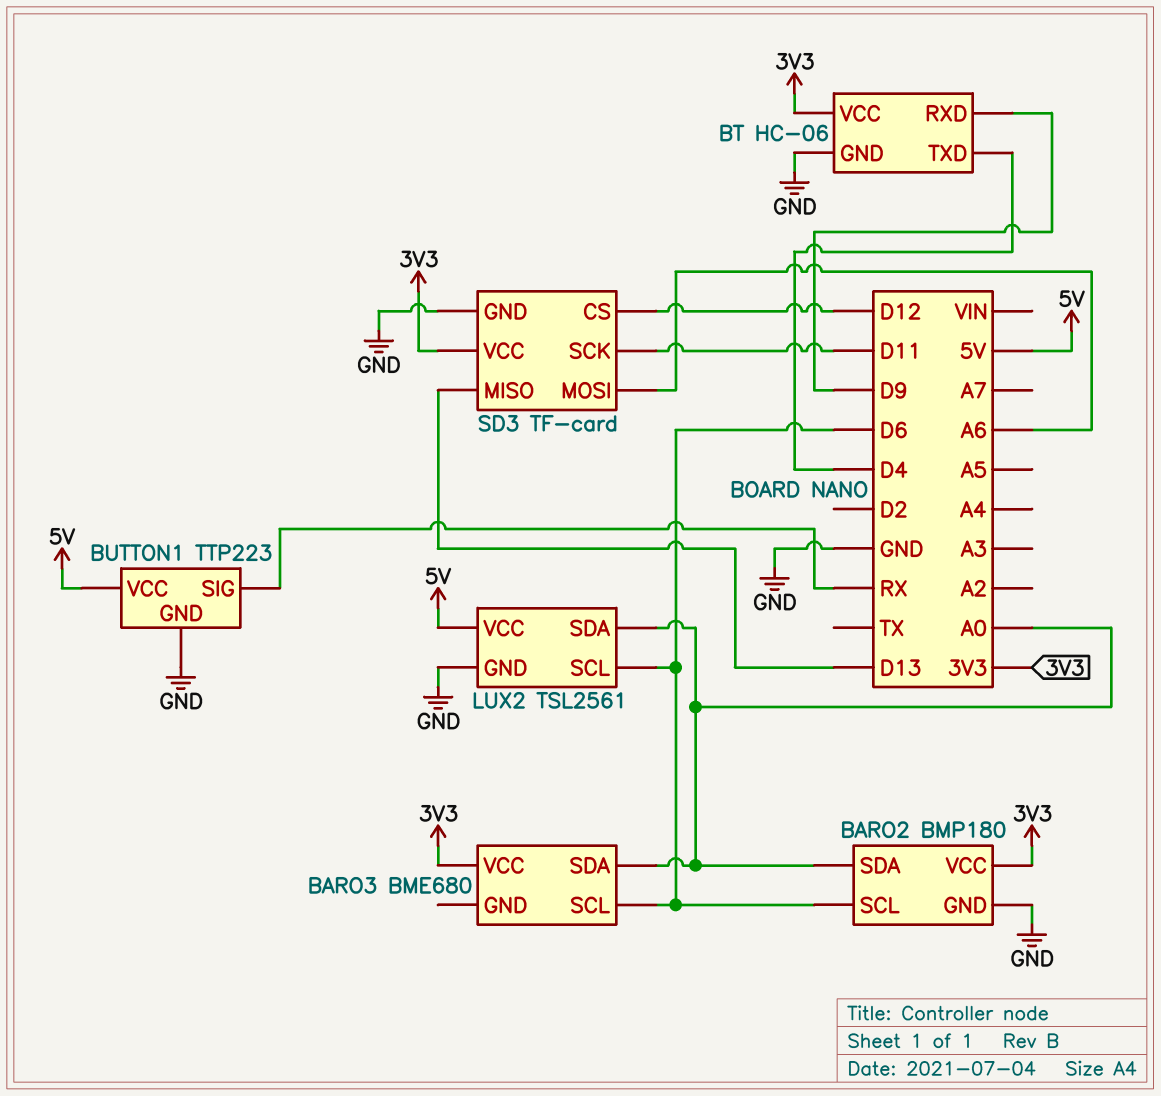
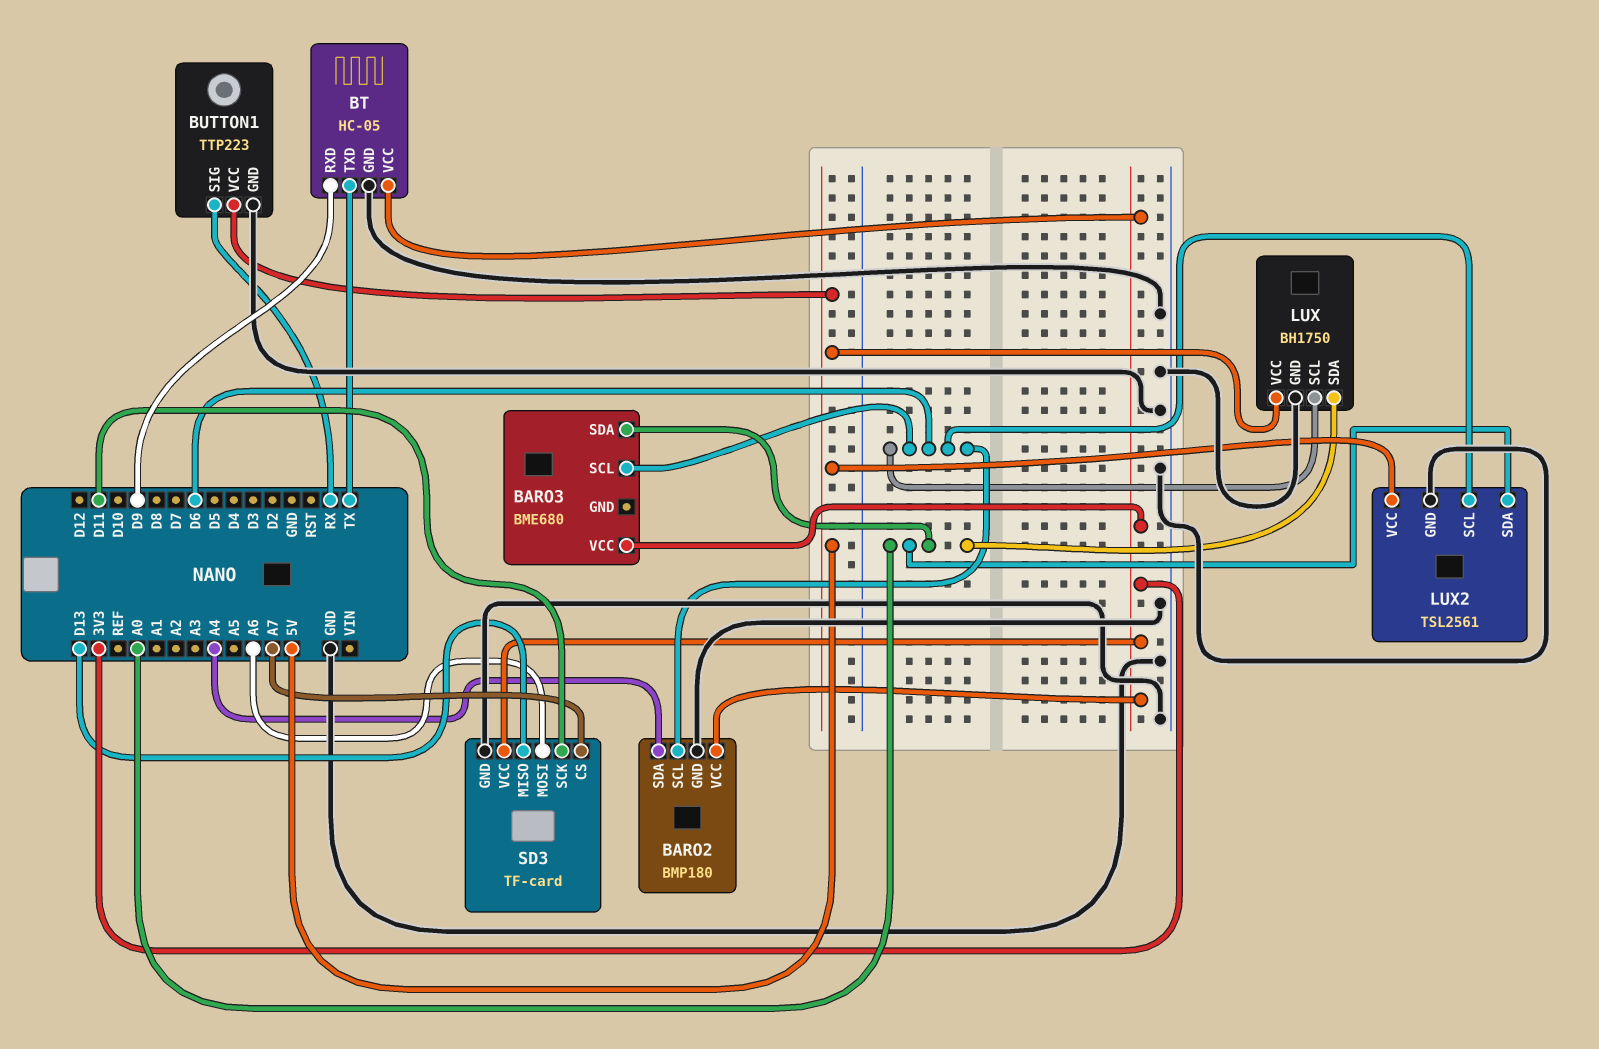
BARO2 pin SDA: A0 -> A4
BT: HC-06 -> HC-05
BT pin TXD: D4 -> TX
LUX: none -> BH1750
LUX pin GND: none -> GND
LUX pin SCL: none -> D6
LUX pin SDA: none -> A0
LUX pin VCC: none -> 5V
SD3 pin CS: D12 -> A7

